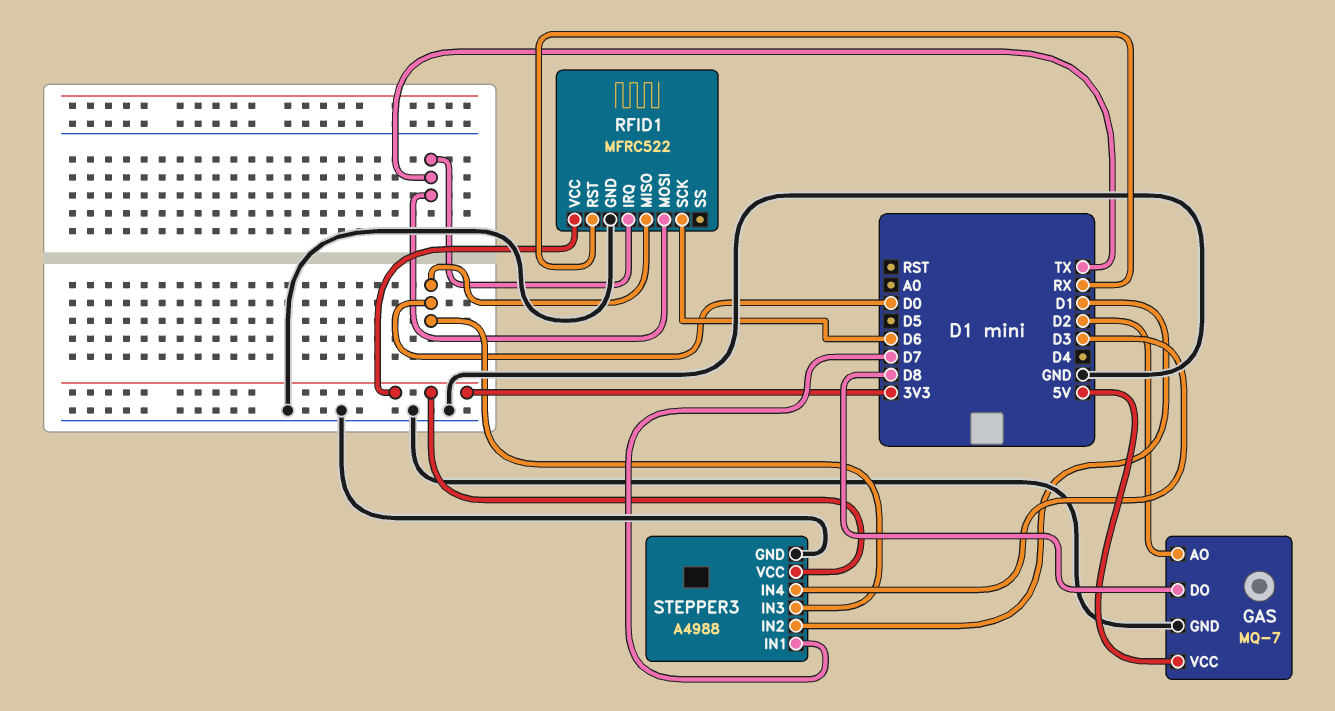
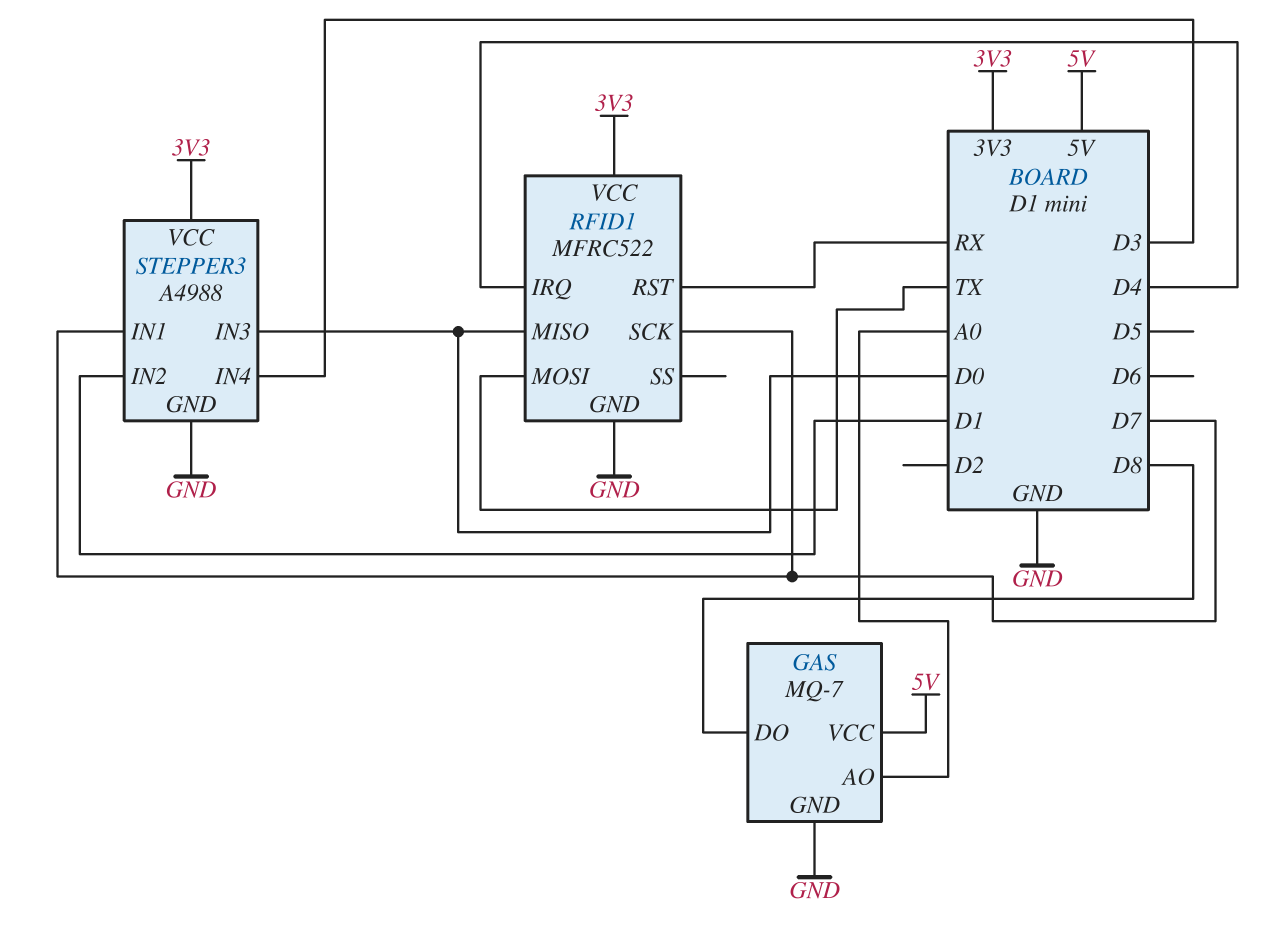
GAS pin AO: D2 -> A0
RFID1 pin IRQ: TX -> D4
RFID1 pin SCK: D6 -> D7

